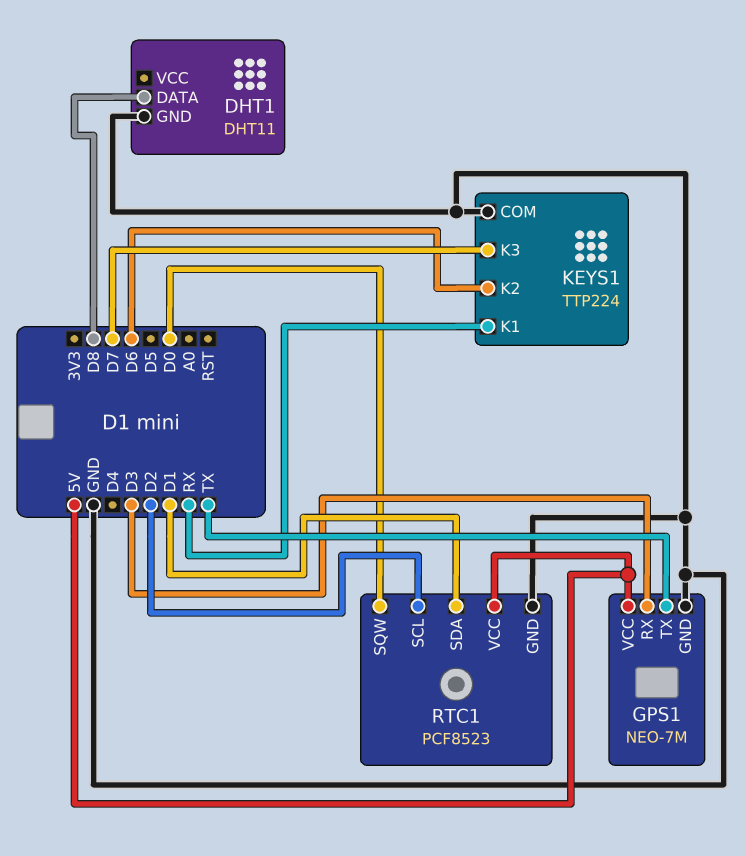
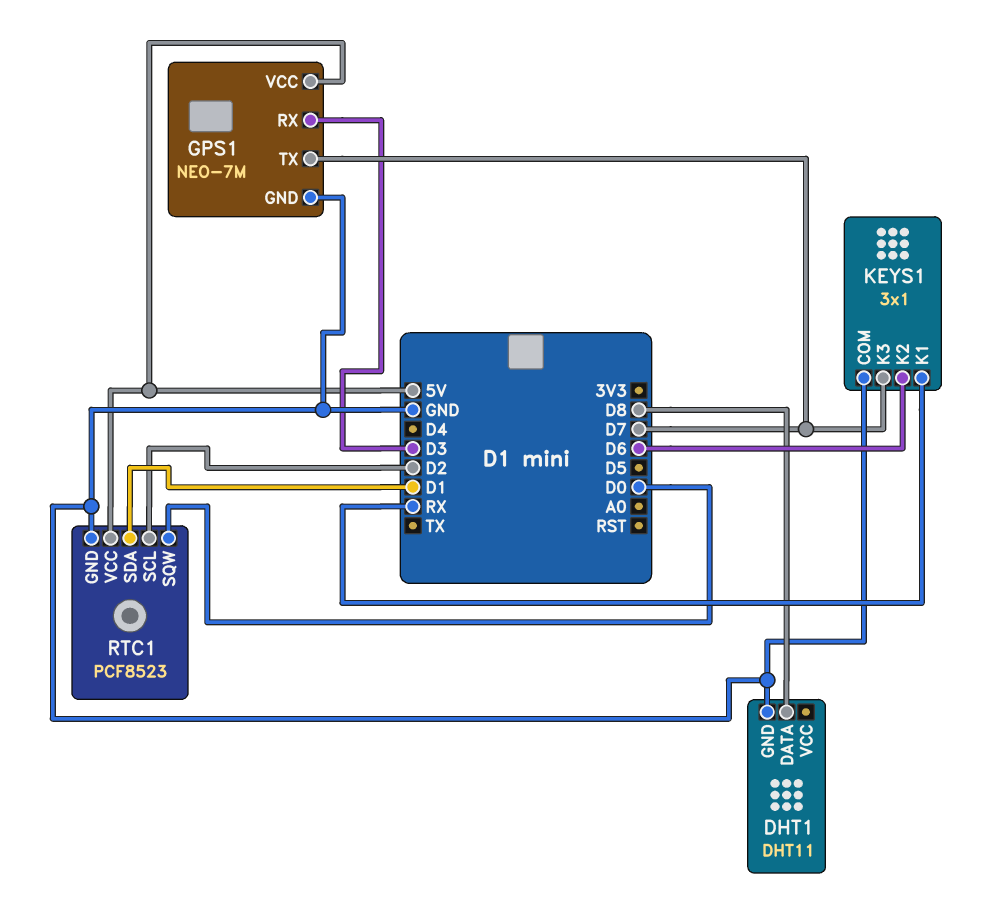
GPS1 pin TX: TX -> D7
KEYS1: TTP224 -> 3x1

